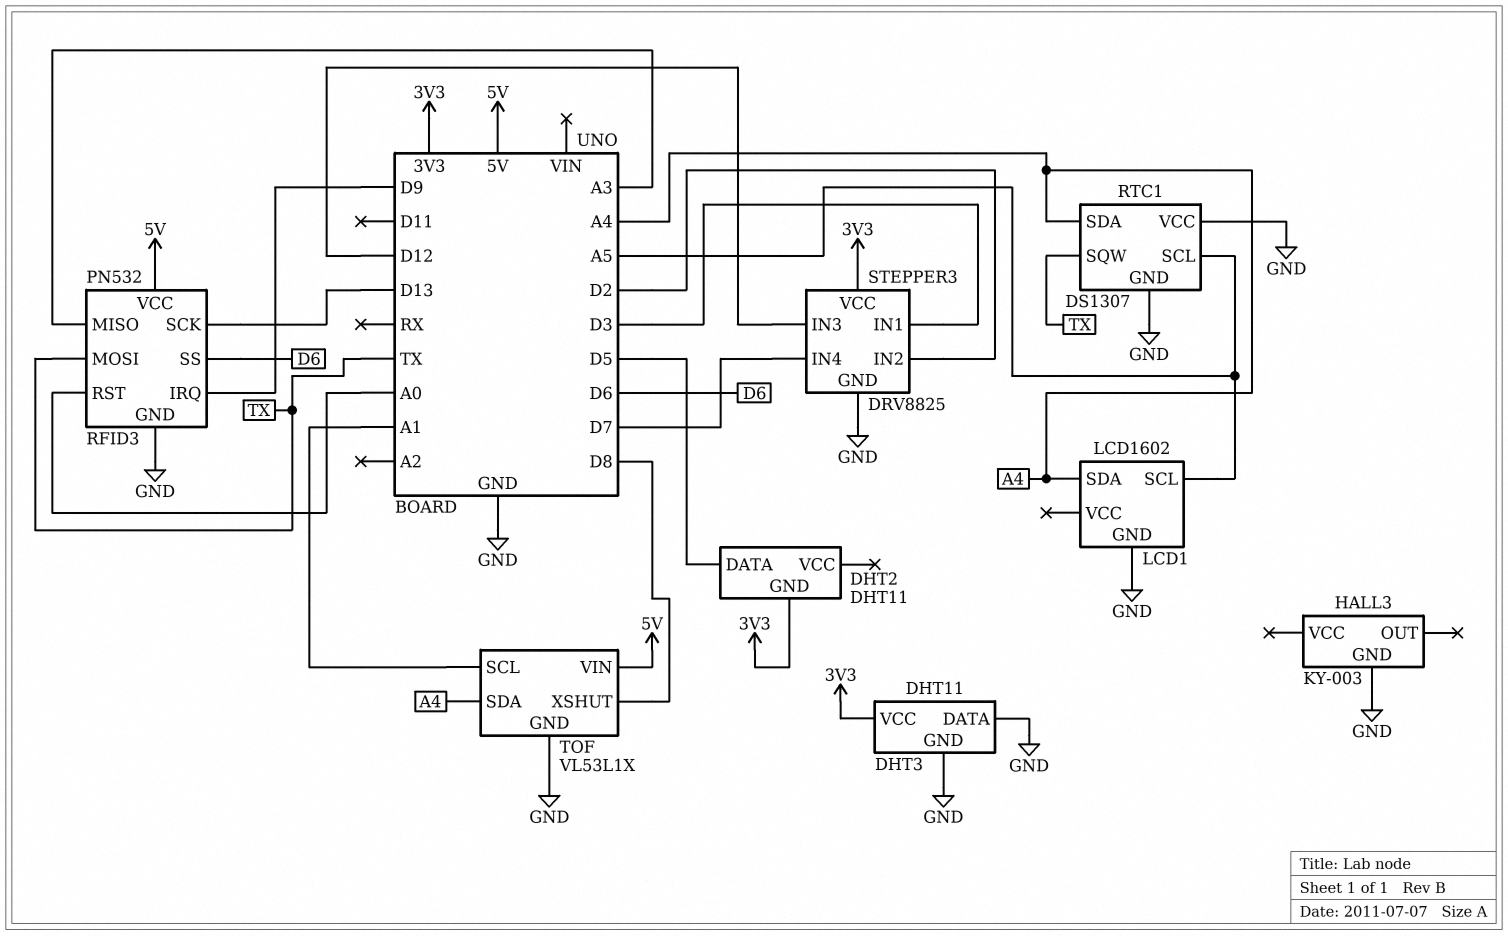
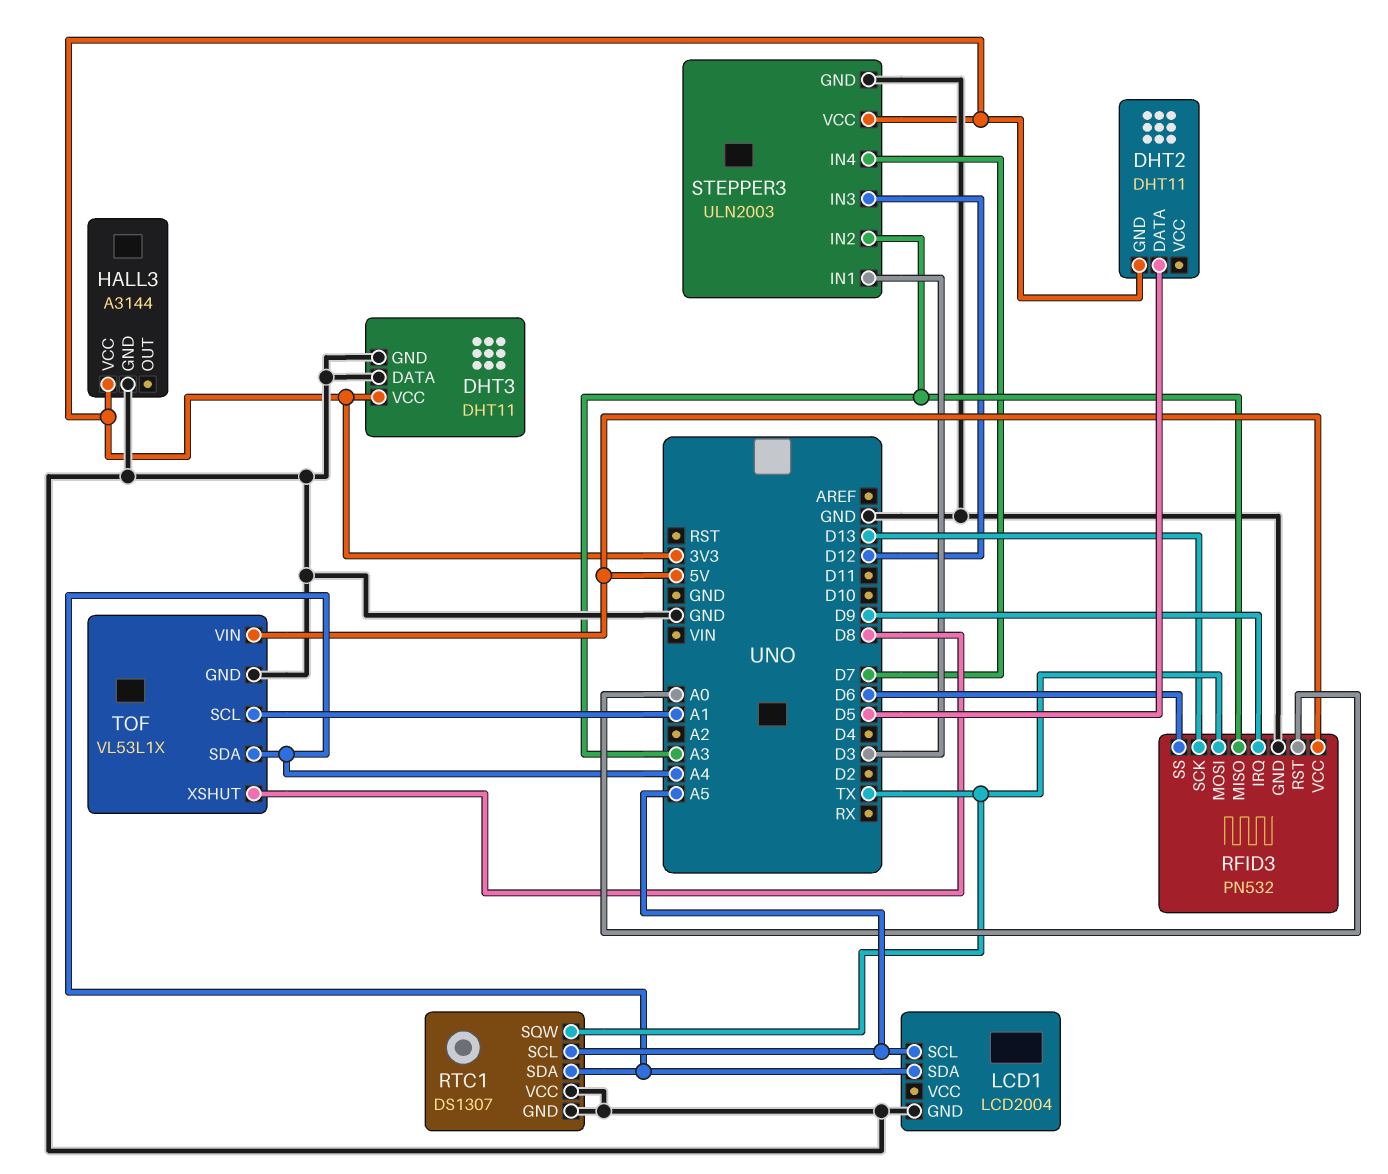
HALL3: KY-003 -> A3144
HALL3 pin VCC: none -> 3V3
LCD1: LCD1602 -> LCD2004
STEPPER3: DRV8825 -> ULN2003
STEPPER3 pin IN2: D2 -> A3

